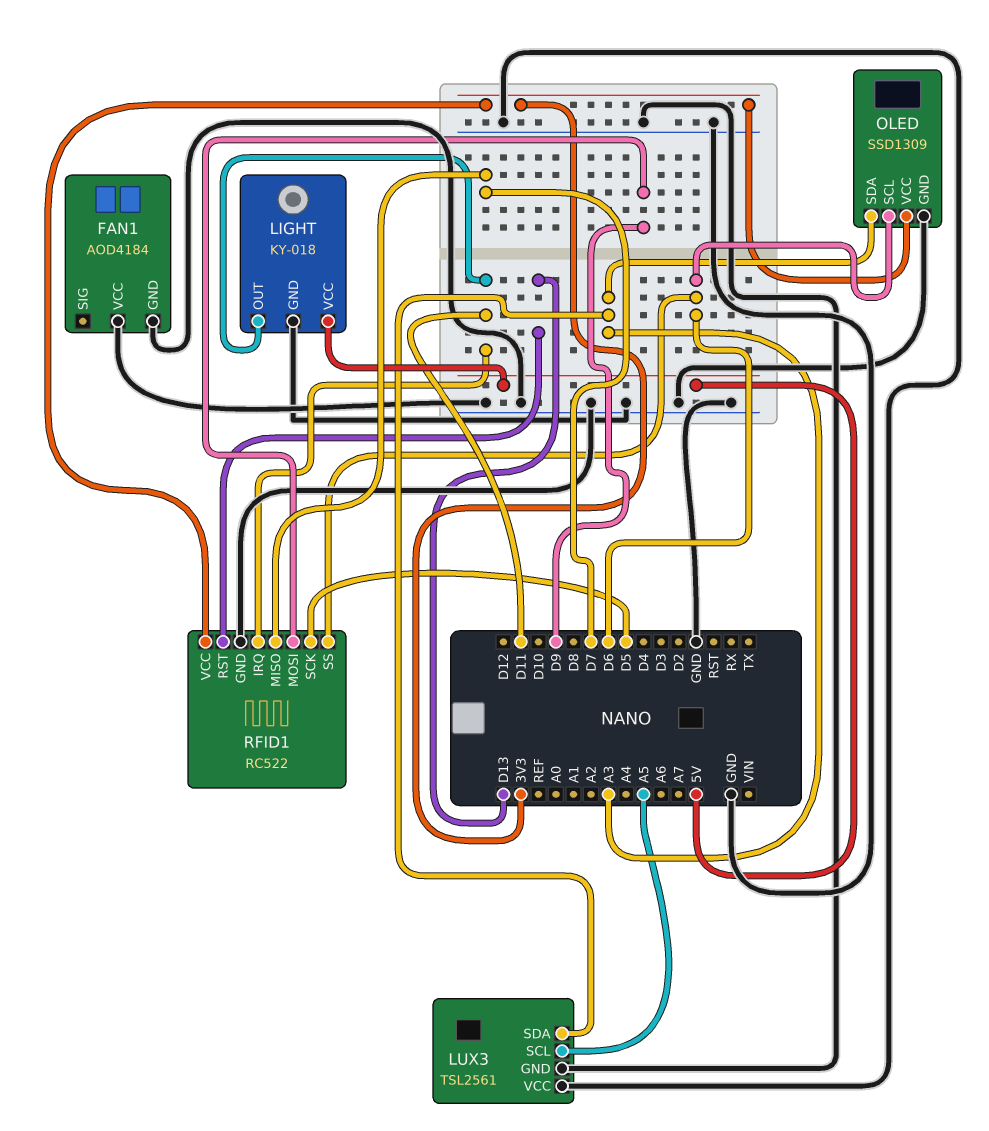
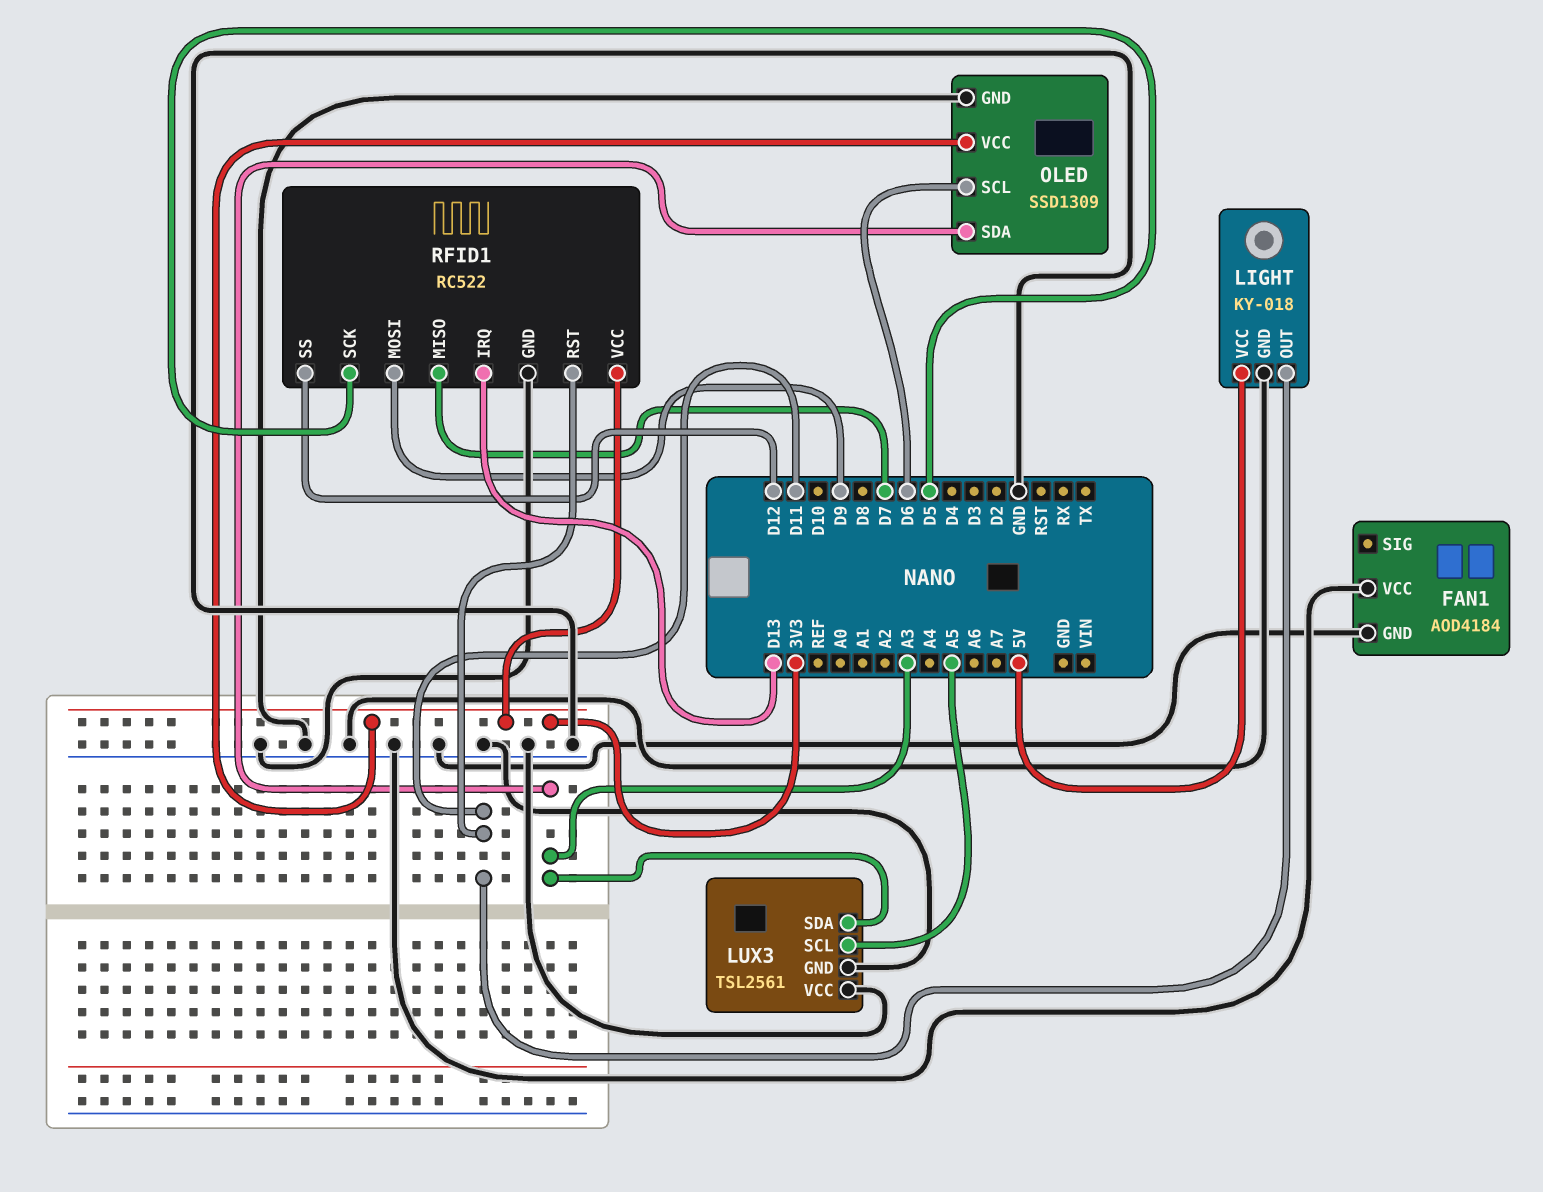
RFID1 pin IRQ: D11 -> D13
RFID1 pin RST: D13 -> D11
RFID1 pin SS: D6 -> D12

